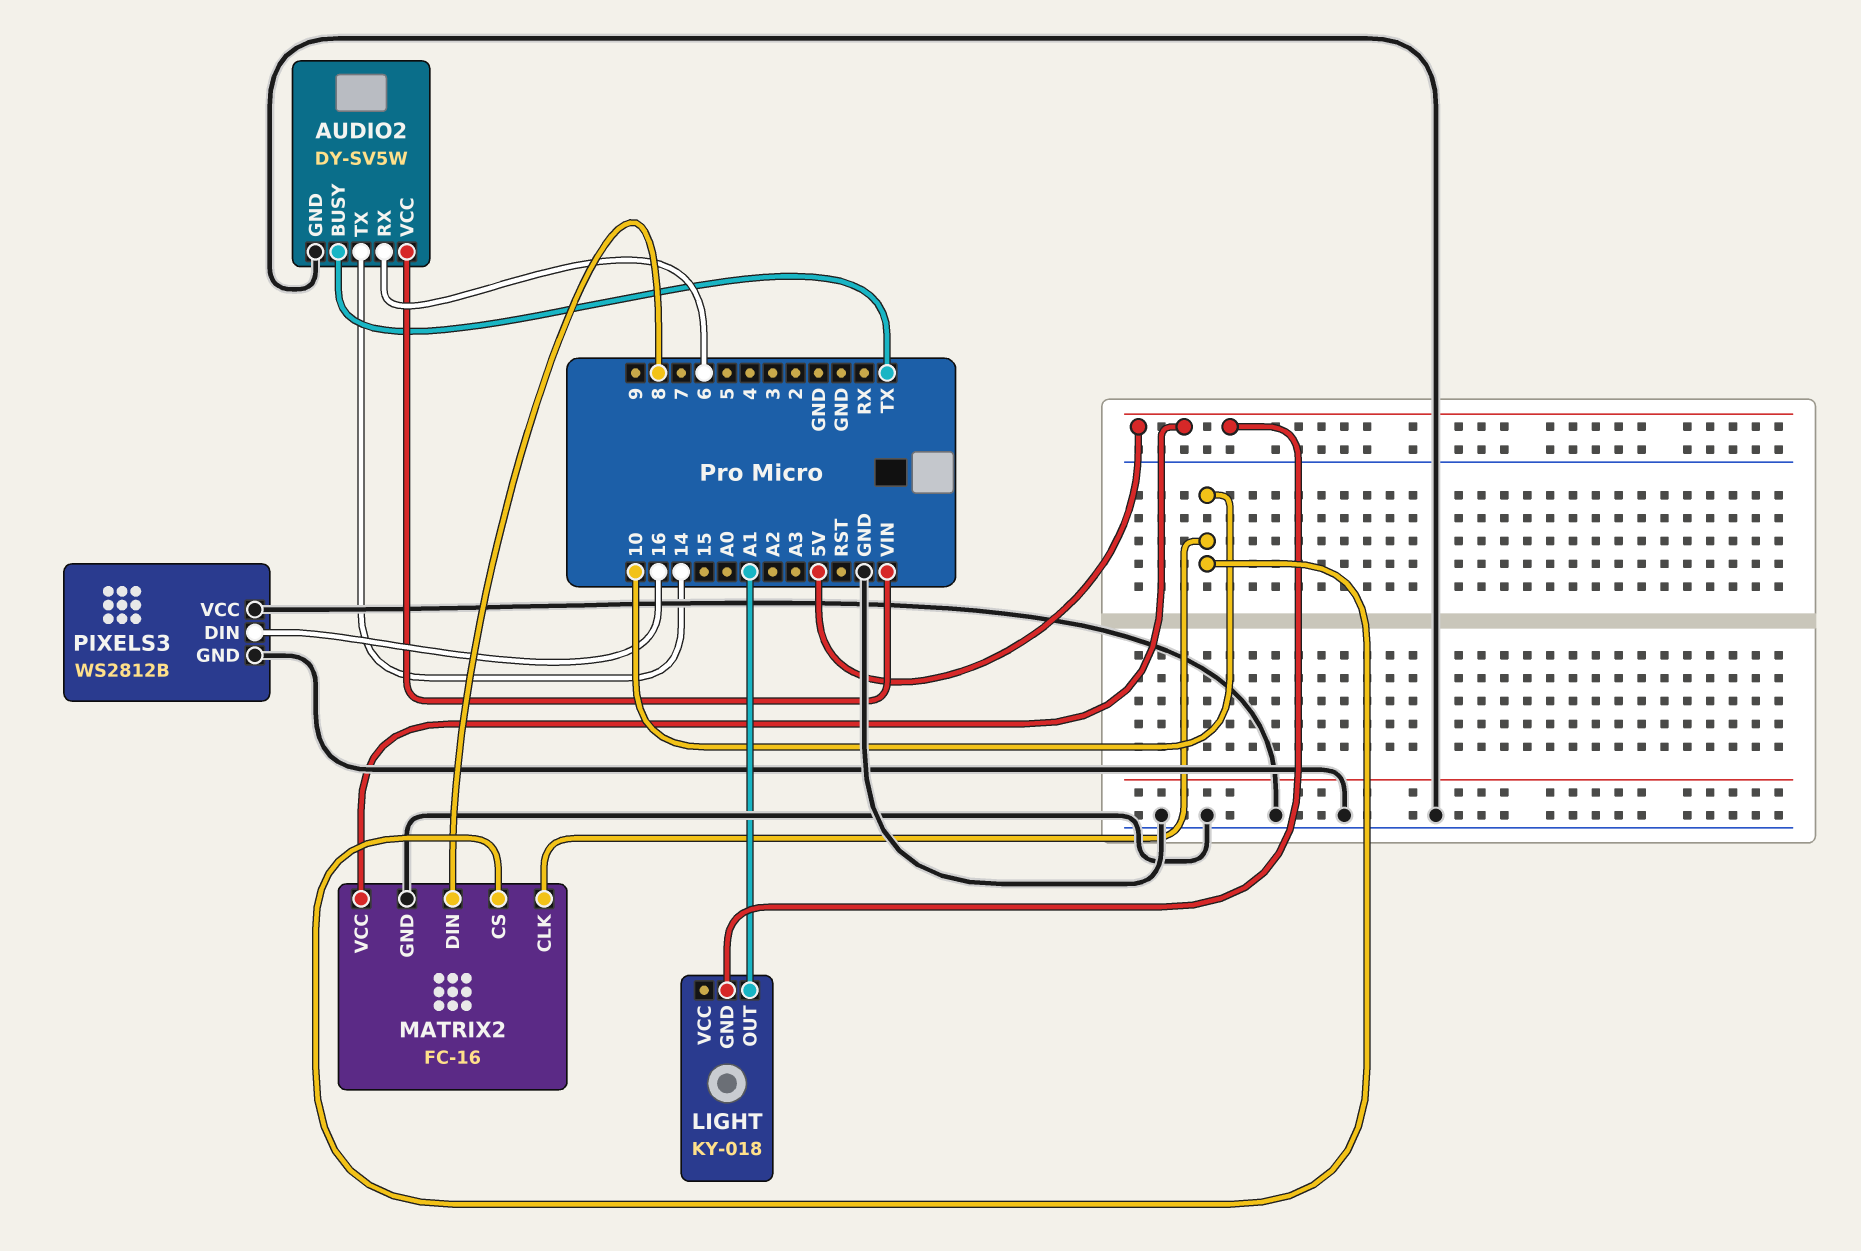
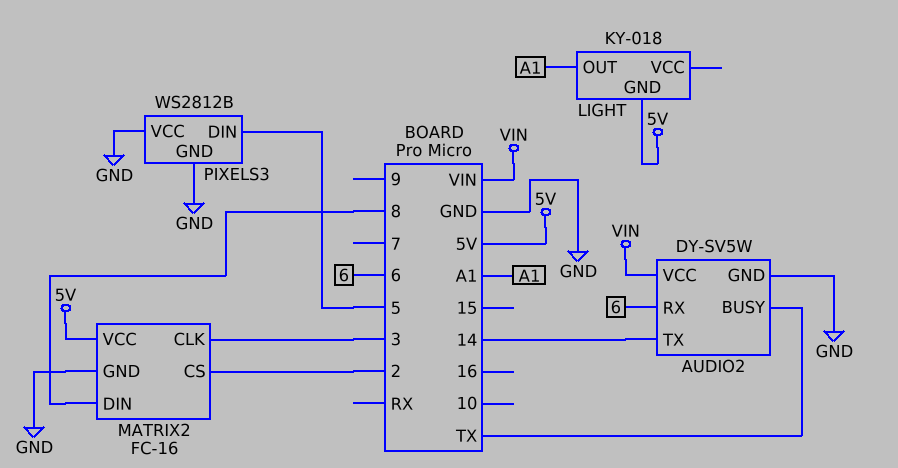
MATRIX2 pin CLK: 10 -> 3
MATRIX2 pin CS: 10 -> 2
PIXELS3 pin DIN: 16 -> 5

